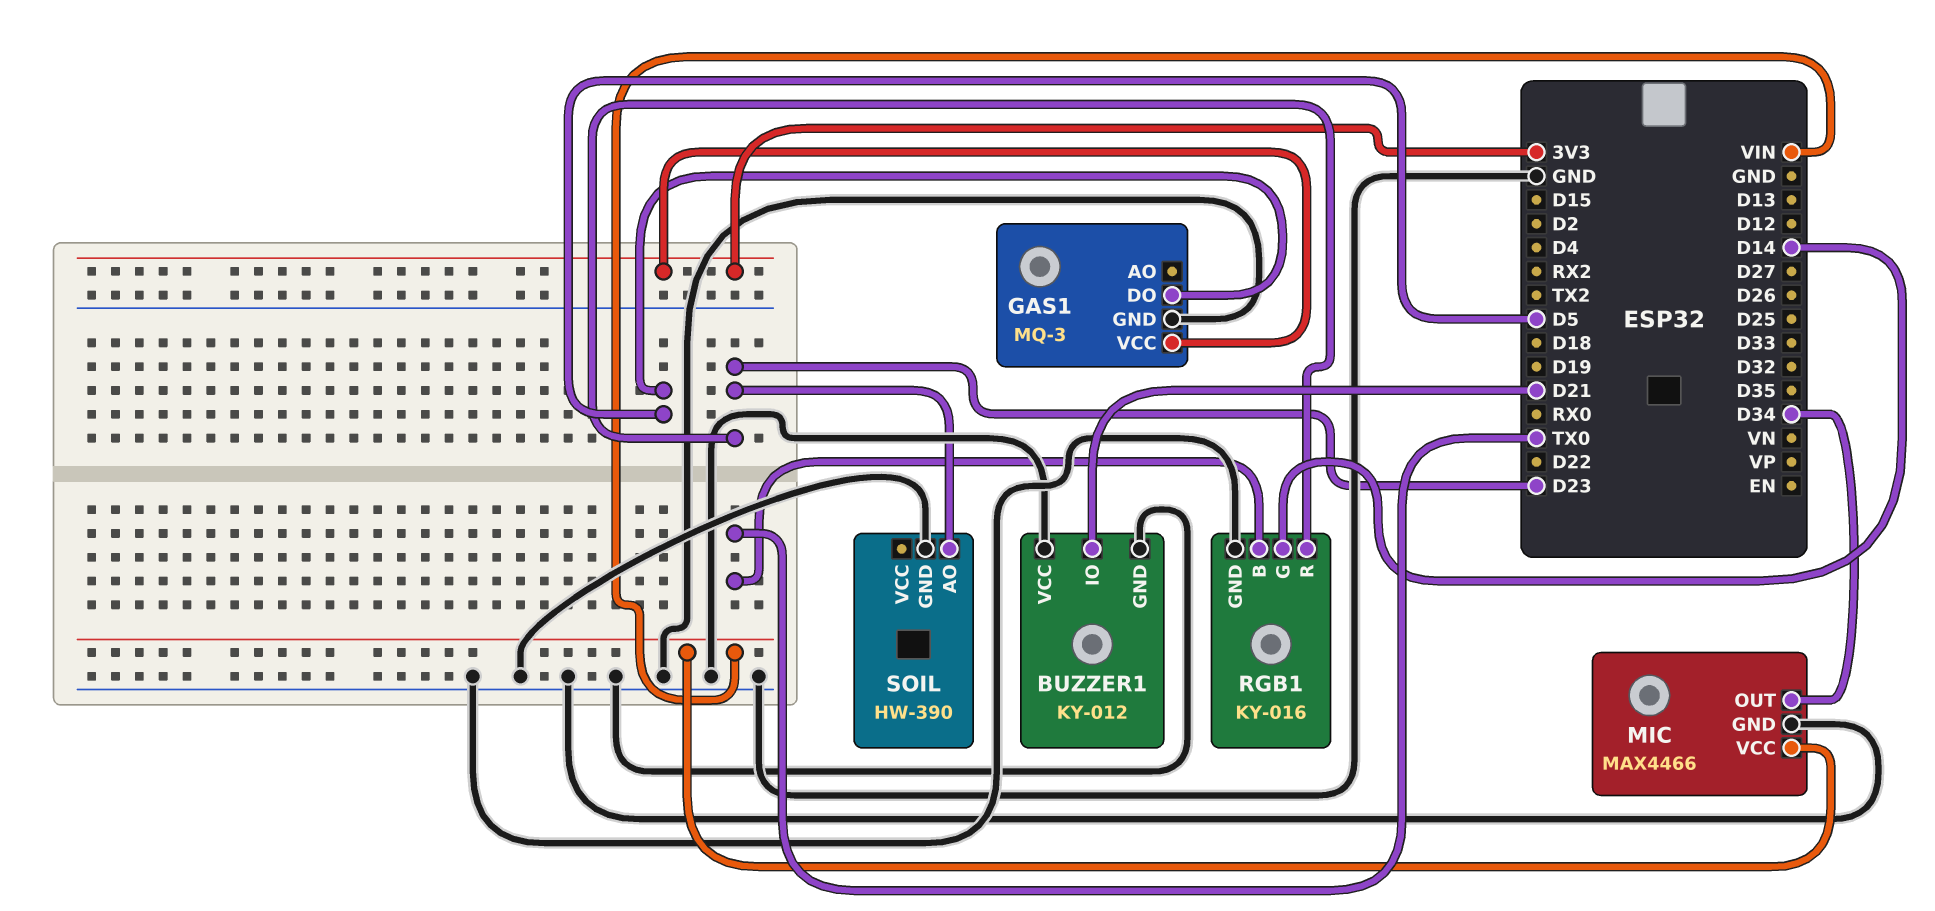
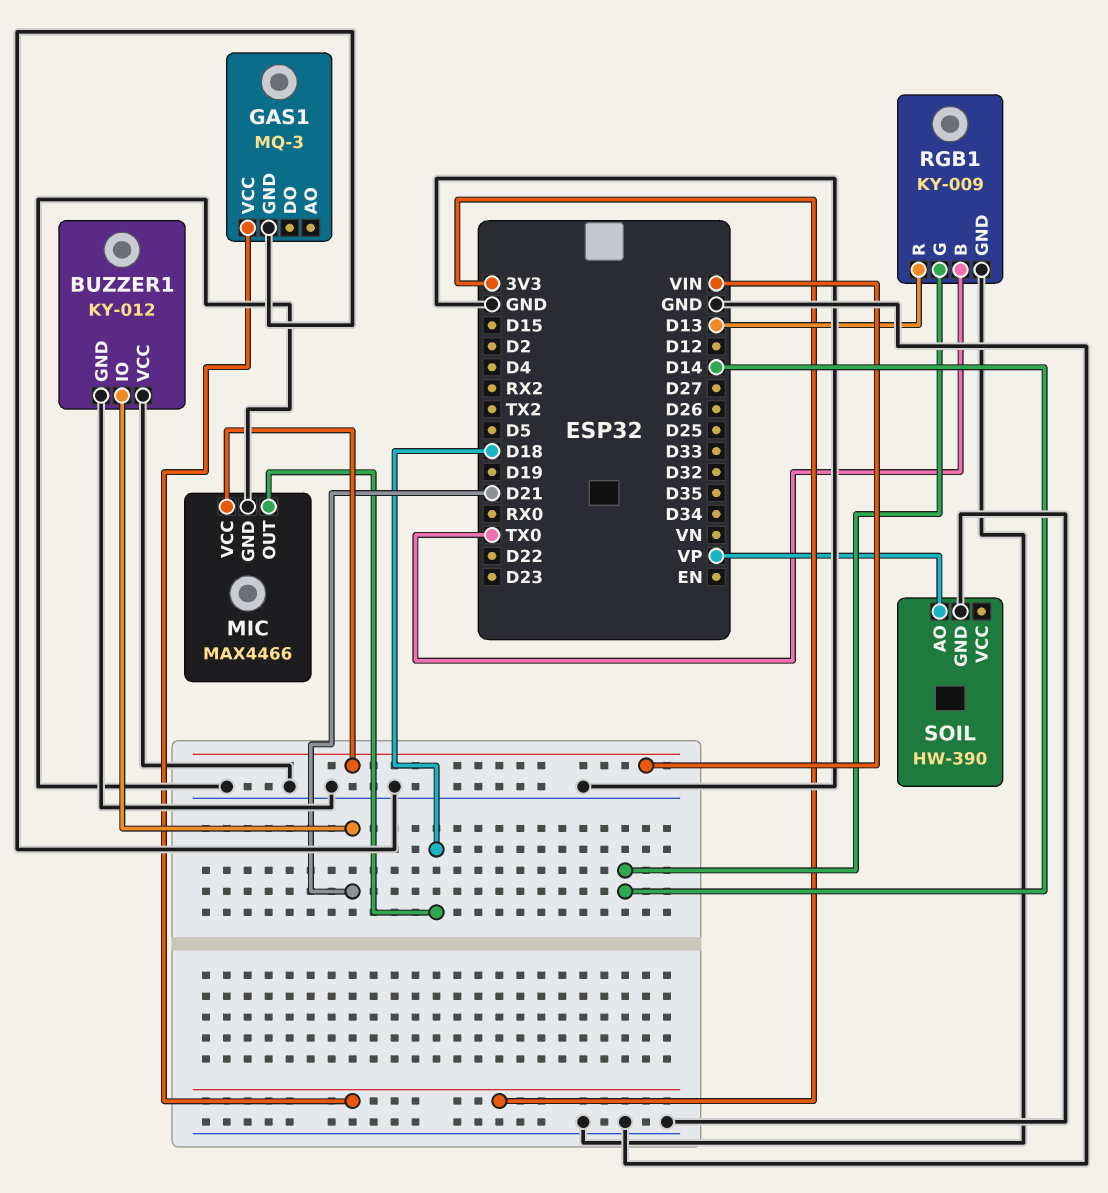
GAS1 pin DO: D5 -> none
MIC pin OUT: D34 -> D18
RGB1: KY-016 -> KY-009
RGB1 pin R: D23 -> D13
SOIL pin AO: D23 -> VP

